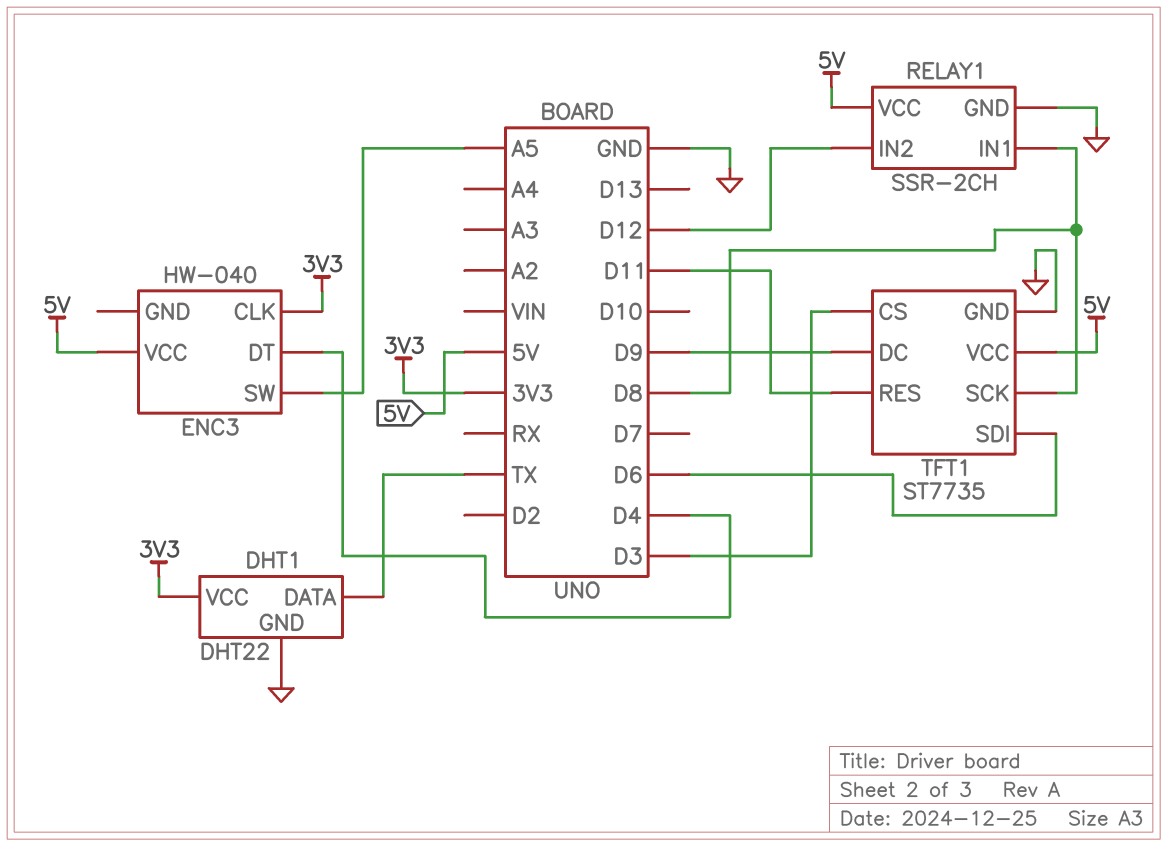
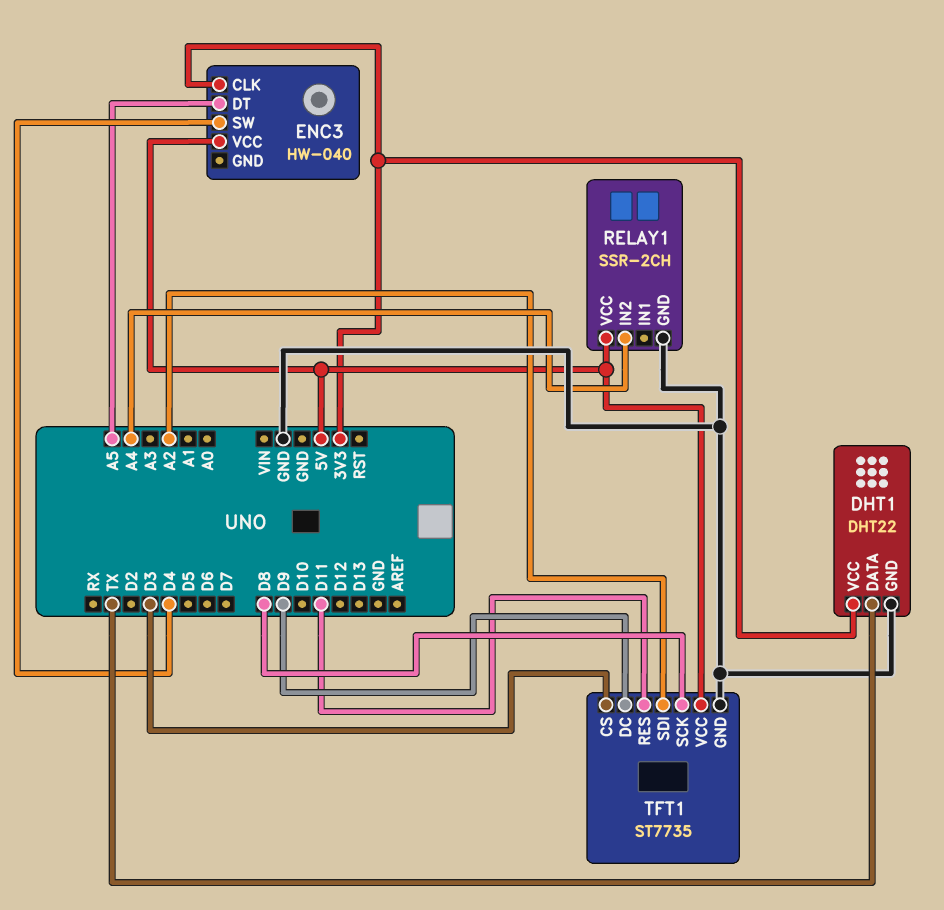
ENC3 pin DT: D4 -> A5
ENC3 pin SW: A5 -> D4
RELAY1 pin IN1: D8 -> none
RELAY1 pin IN2: D12 -> A4
TFT1 pin SDI: D6 -> A2

